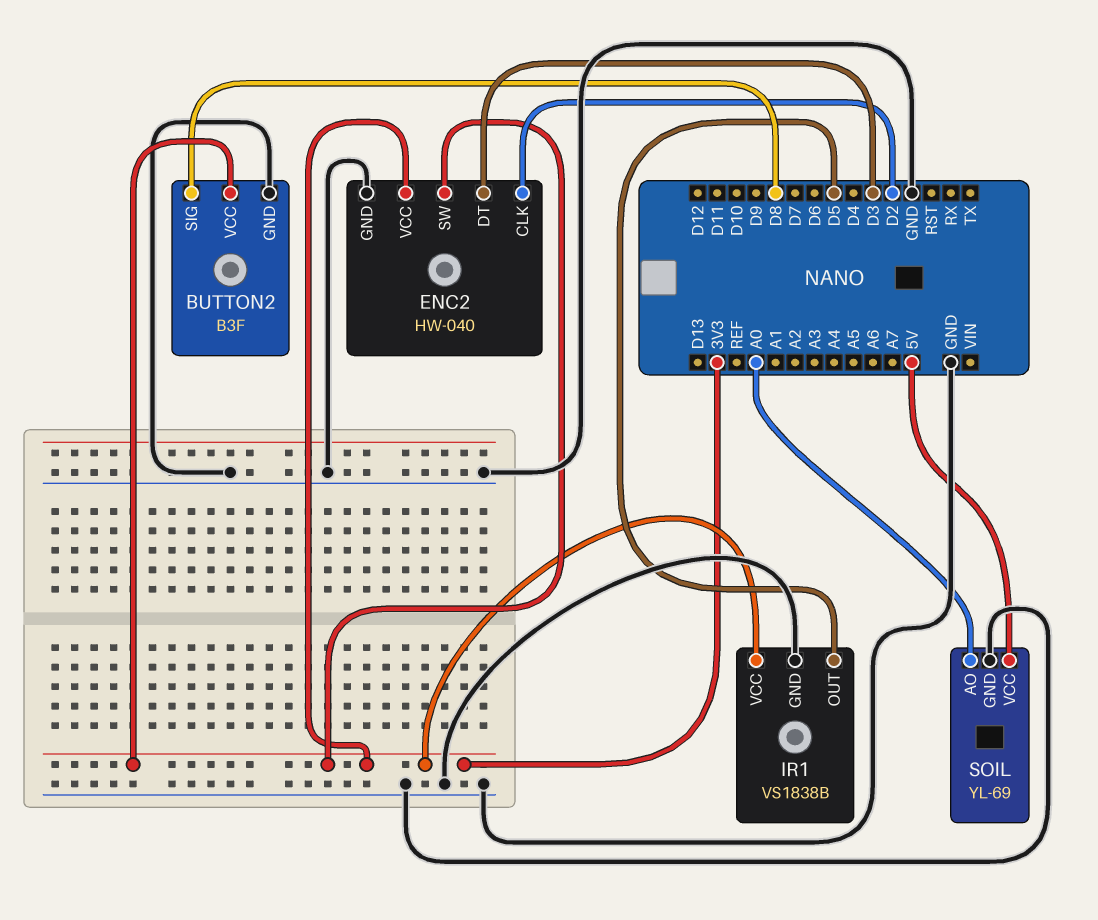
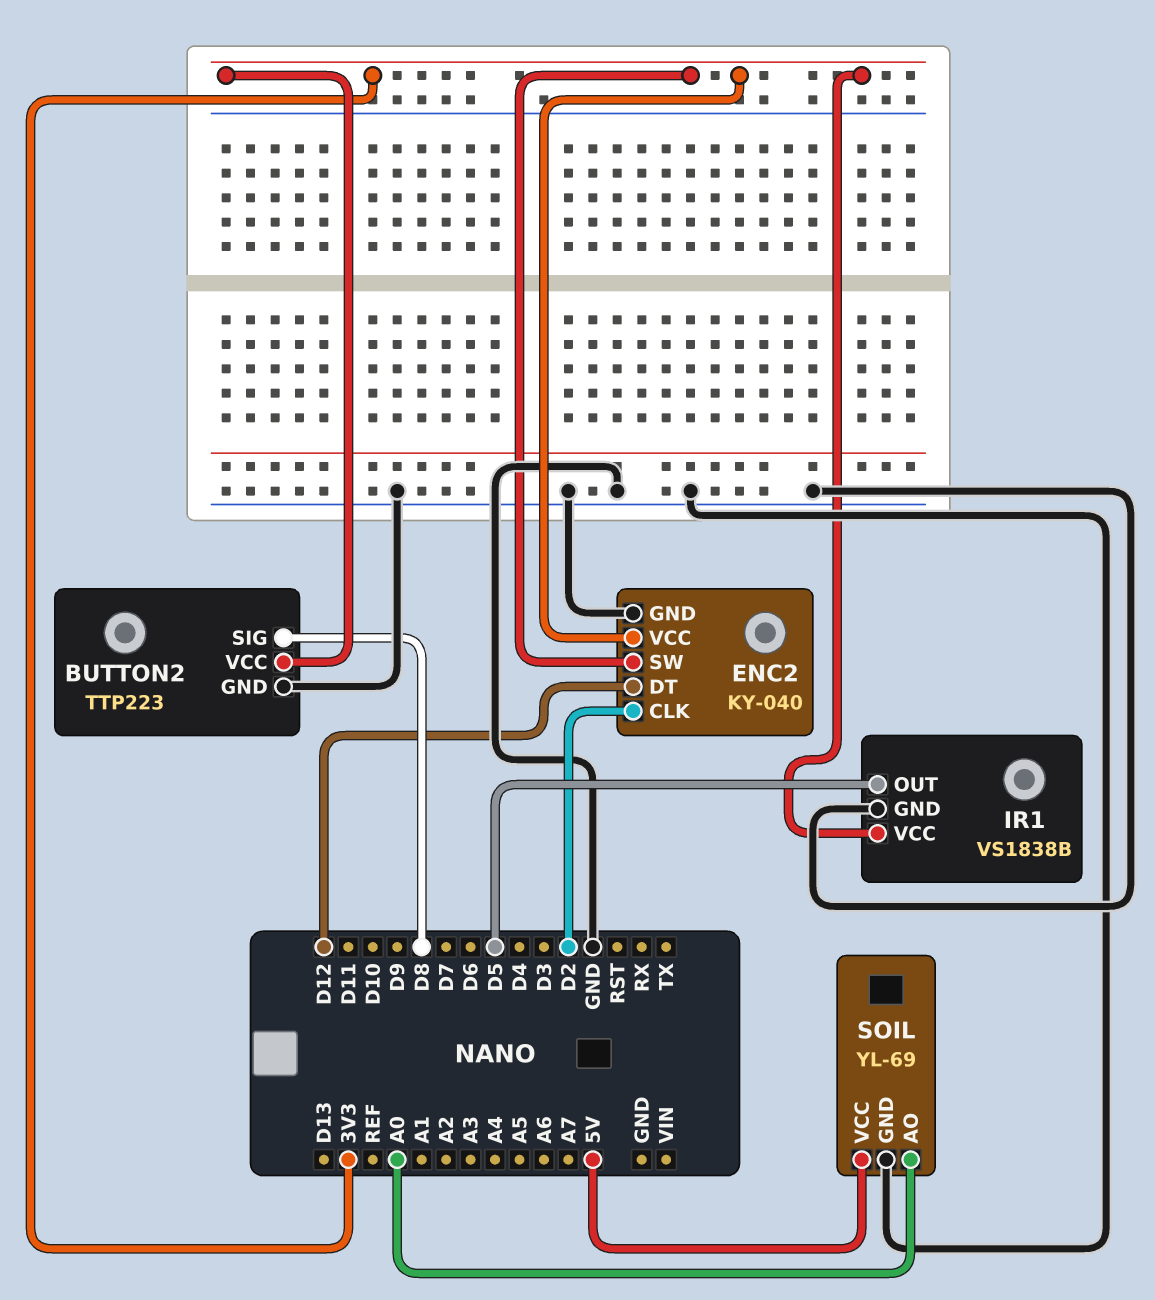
BUTTON2: B3F -> TTP223
ENC2: HW-040 -> KY-040
ENC2 pin DT: D3 -> D12

